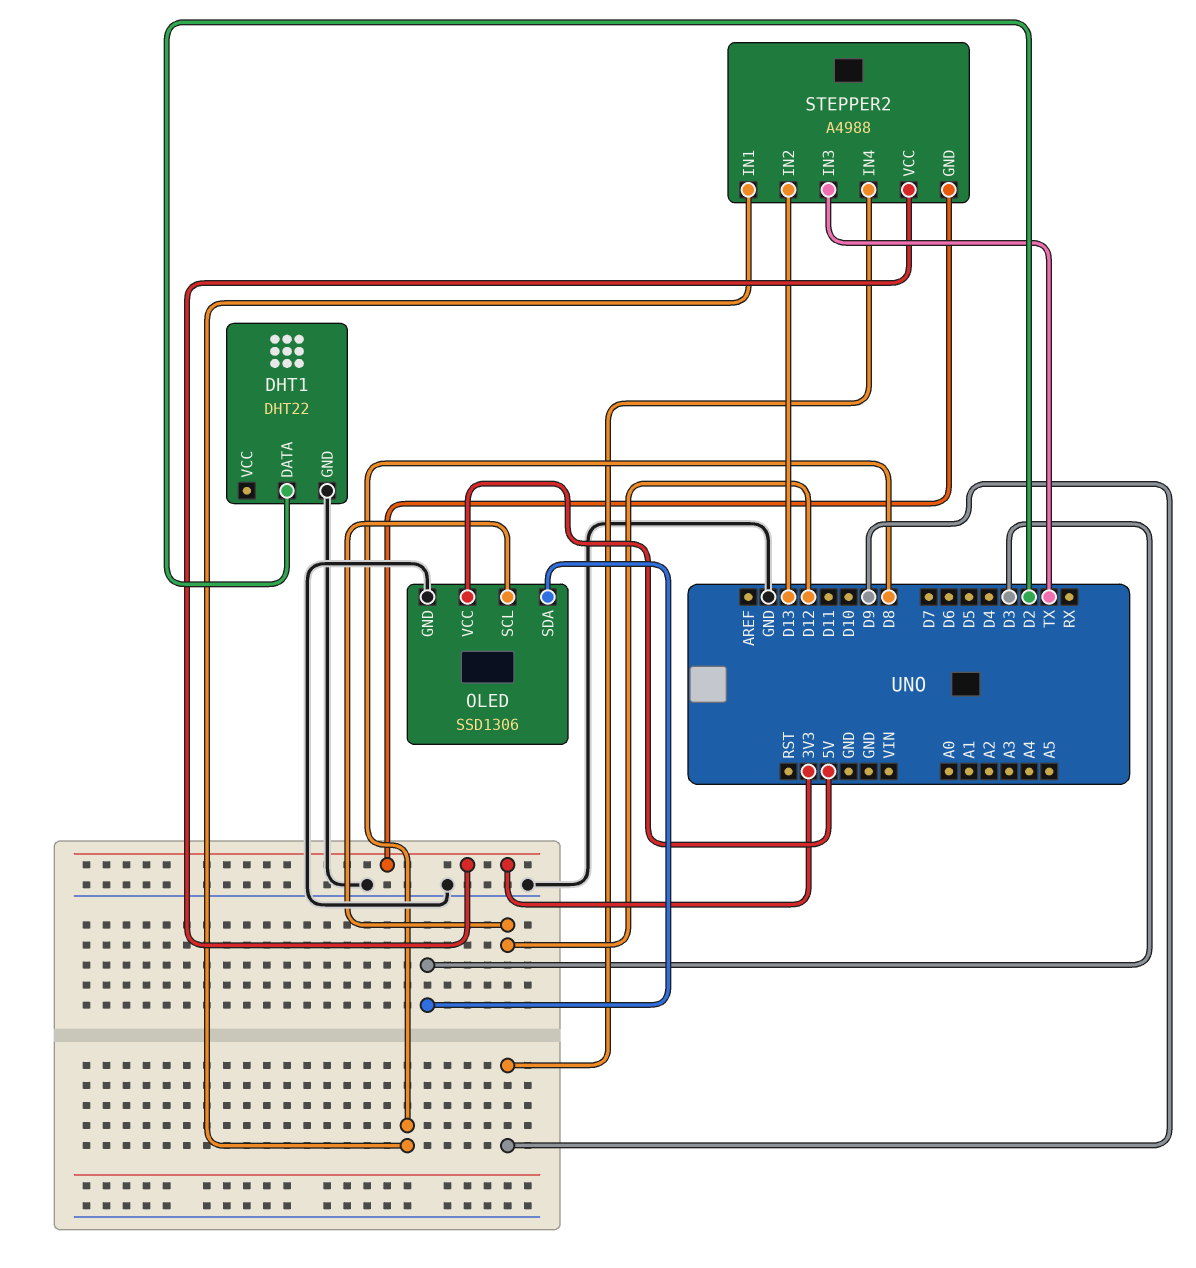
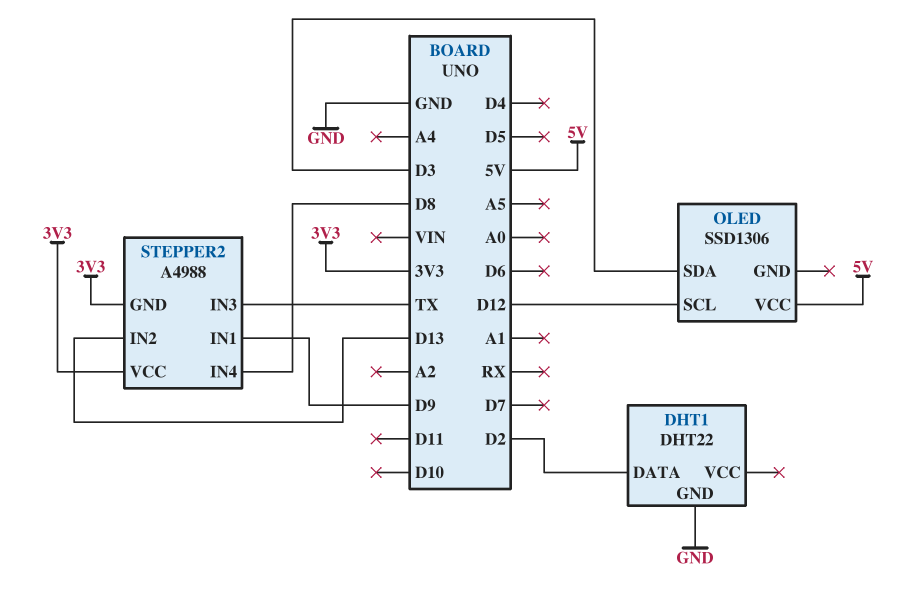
OLED pin GND: GND -> none
STEPPER2 pin IN1: D8 -> D9
STEPPER2 pin IN4: D9 -> D8

